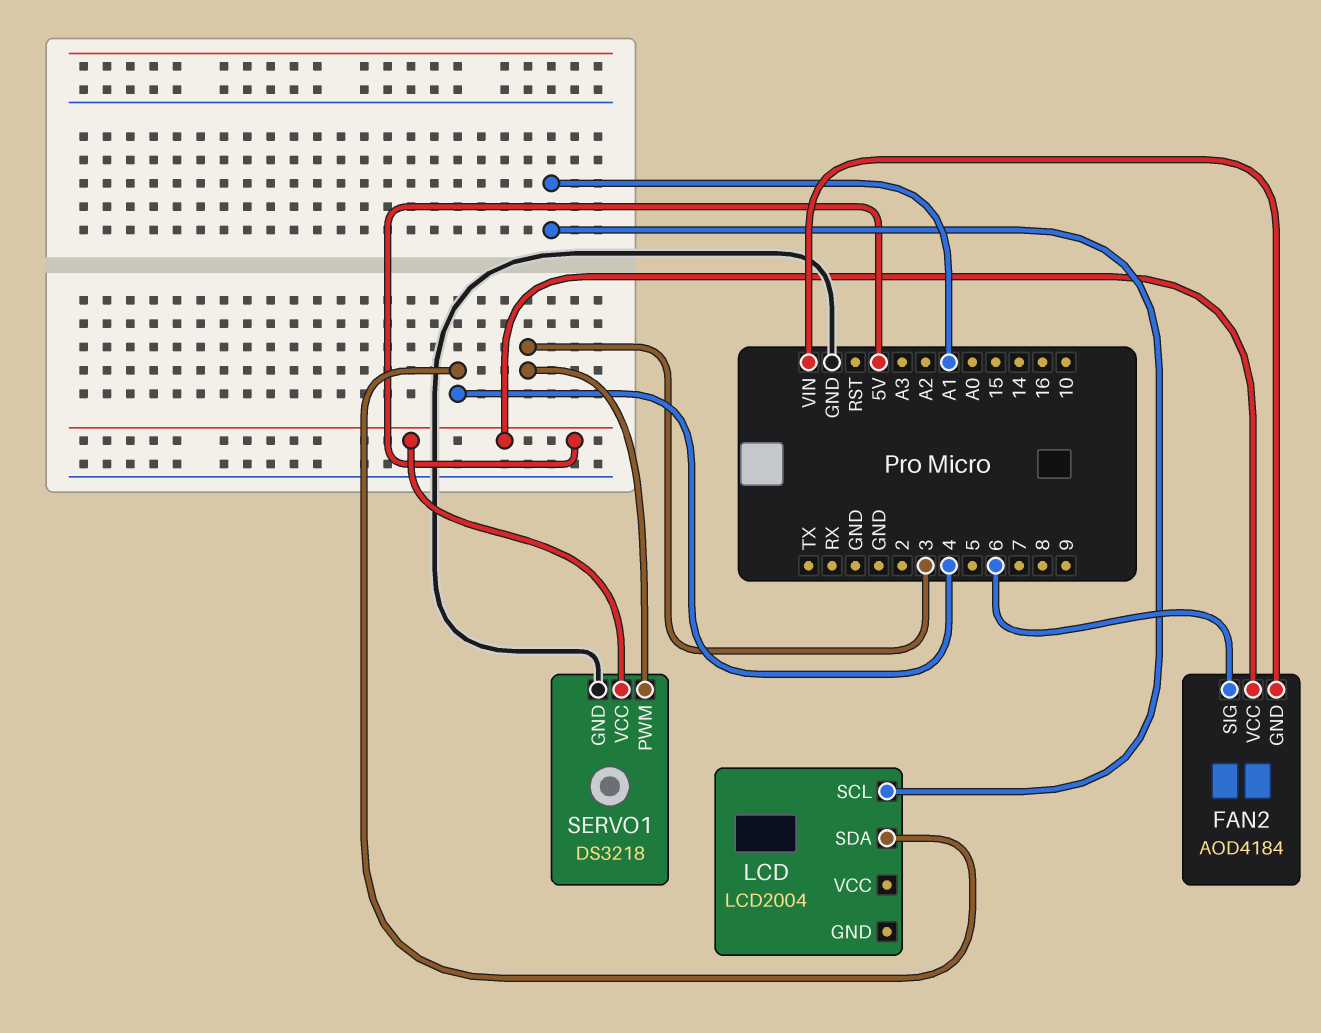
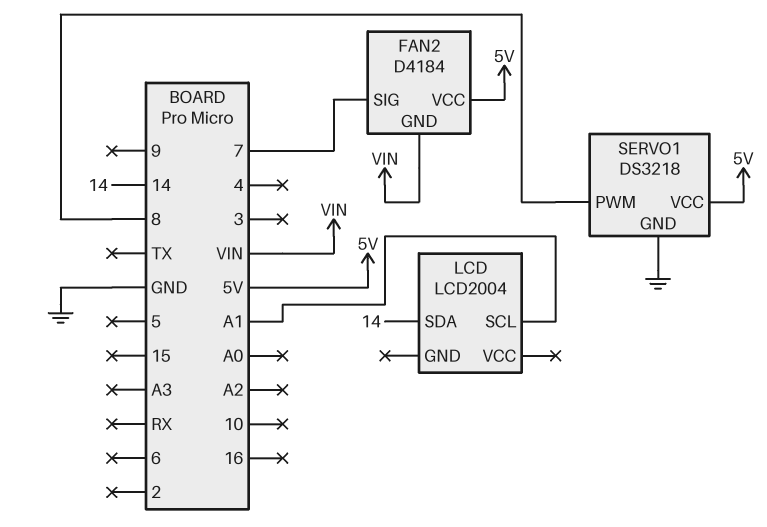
FAN2: AOD4184 -> D4184
FAN2 pin SIG: 6 -> 7
LCD pin SDA: 4 -> 14
SERVO1 pin PWM: 3 -> 8

